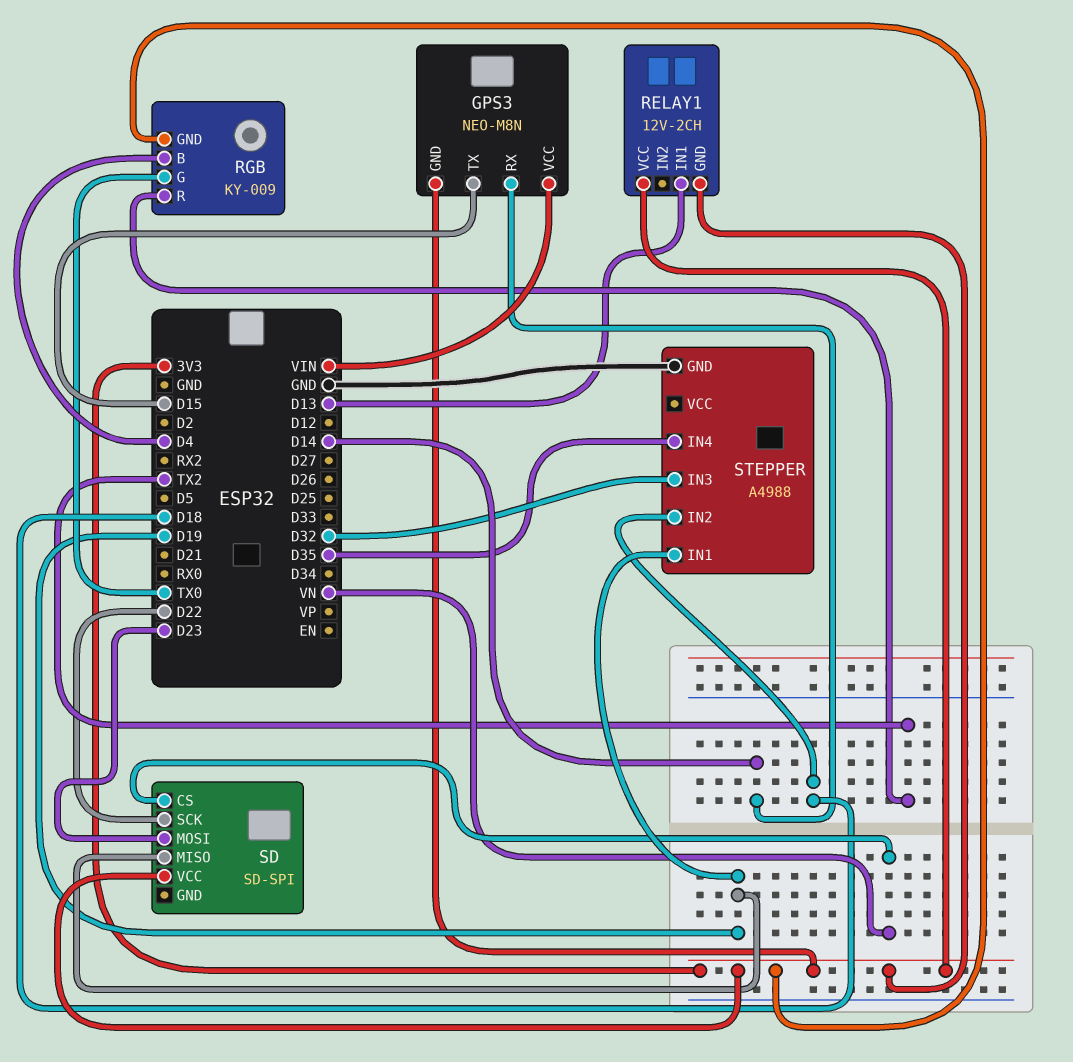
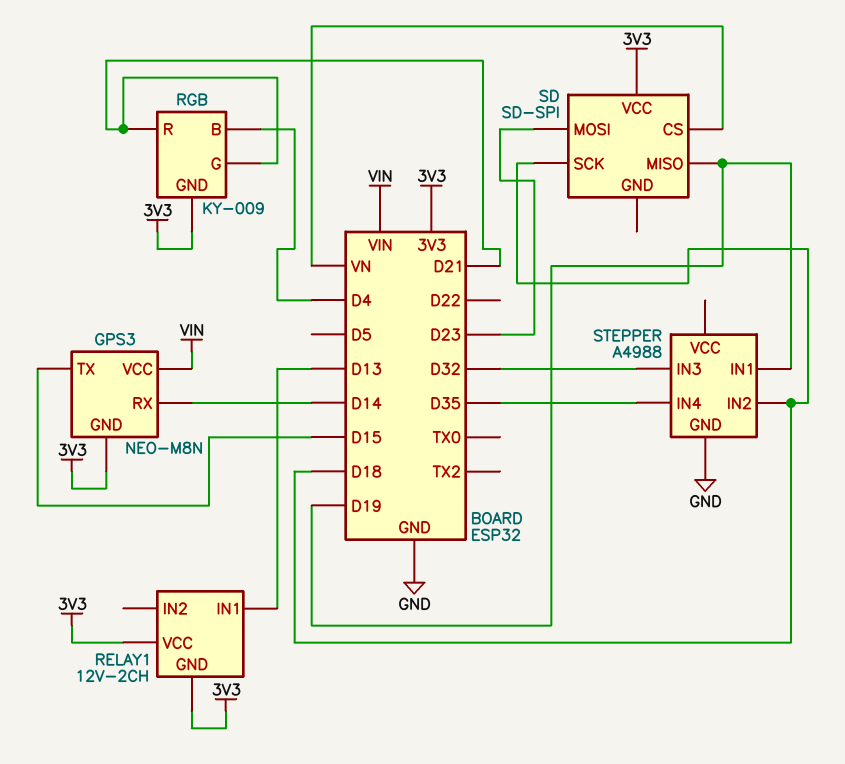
RGB pin G: TX0 -> D21
RGB pin R: TX2 -> D21
SD pin SCK: D22 -> D18

